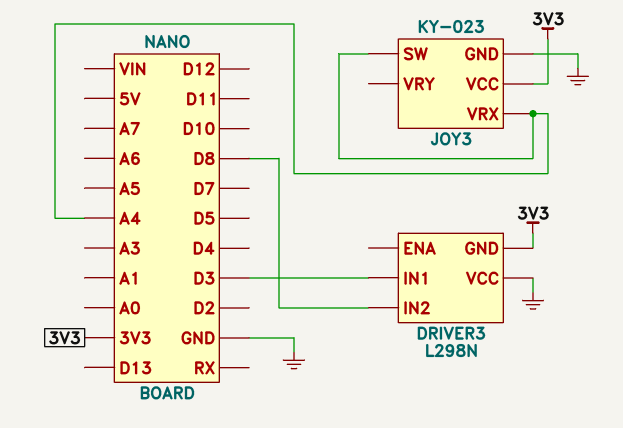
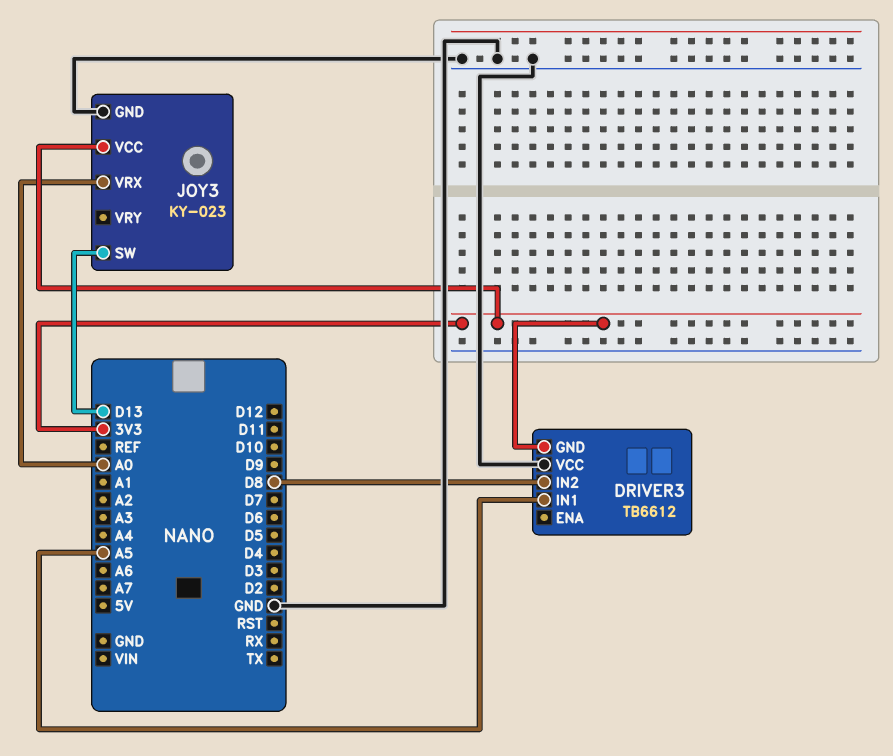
DRIVER3: L298N -> TB6612
DRIVER3 pin IN1: D3 -> A5
JOY3 pin SW: A4 -> D13
JOY3 pin VRX: A4 -> A0

